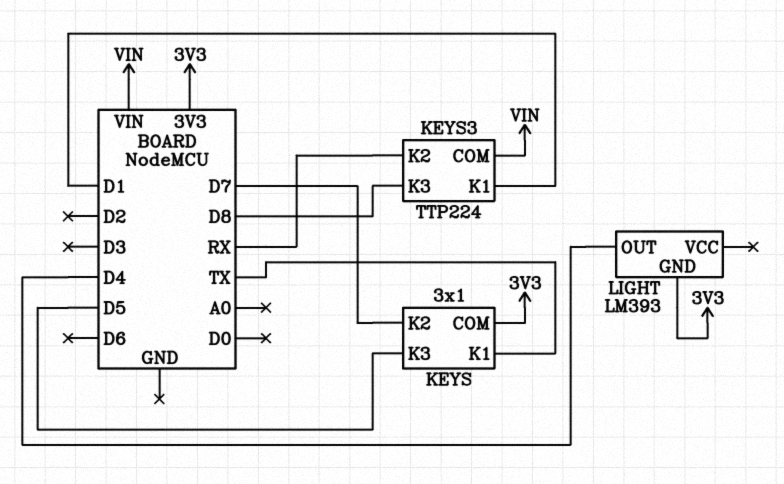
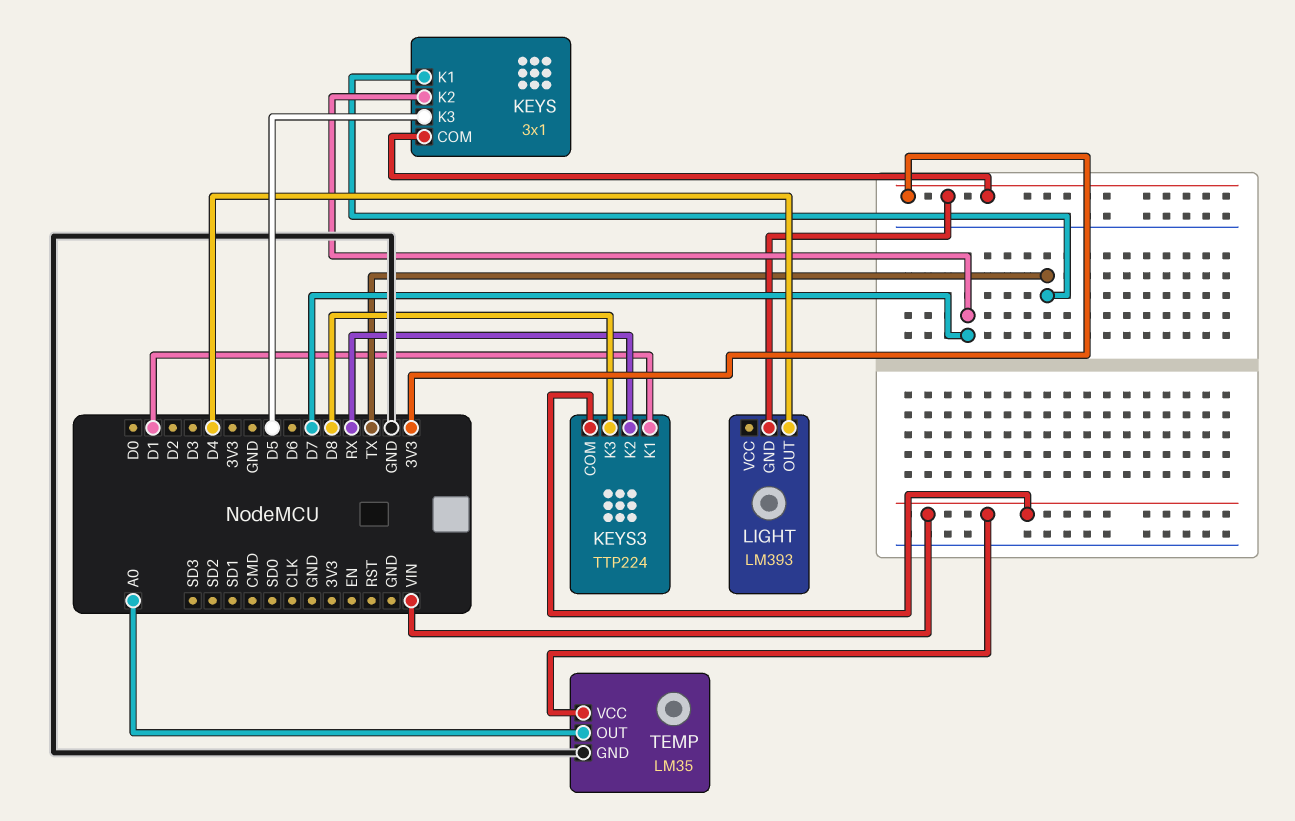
TEMP: none -> LM35
TEMP pin GND: none -> GND
TEMP pin OUT: none -> A0
TEMP pin VCC: none -> VIN

